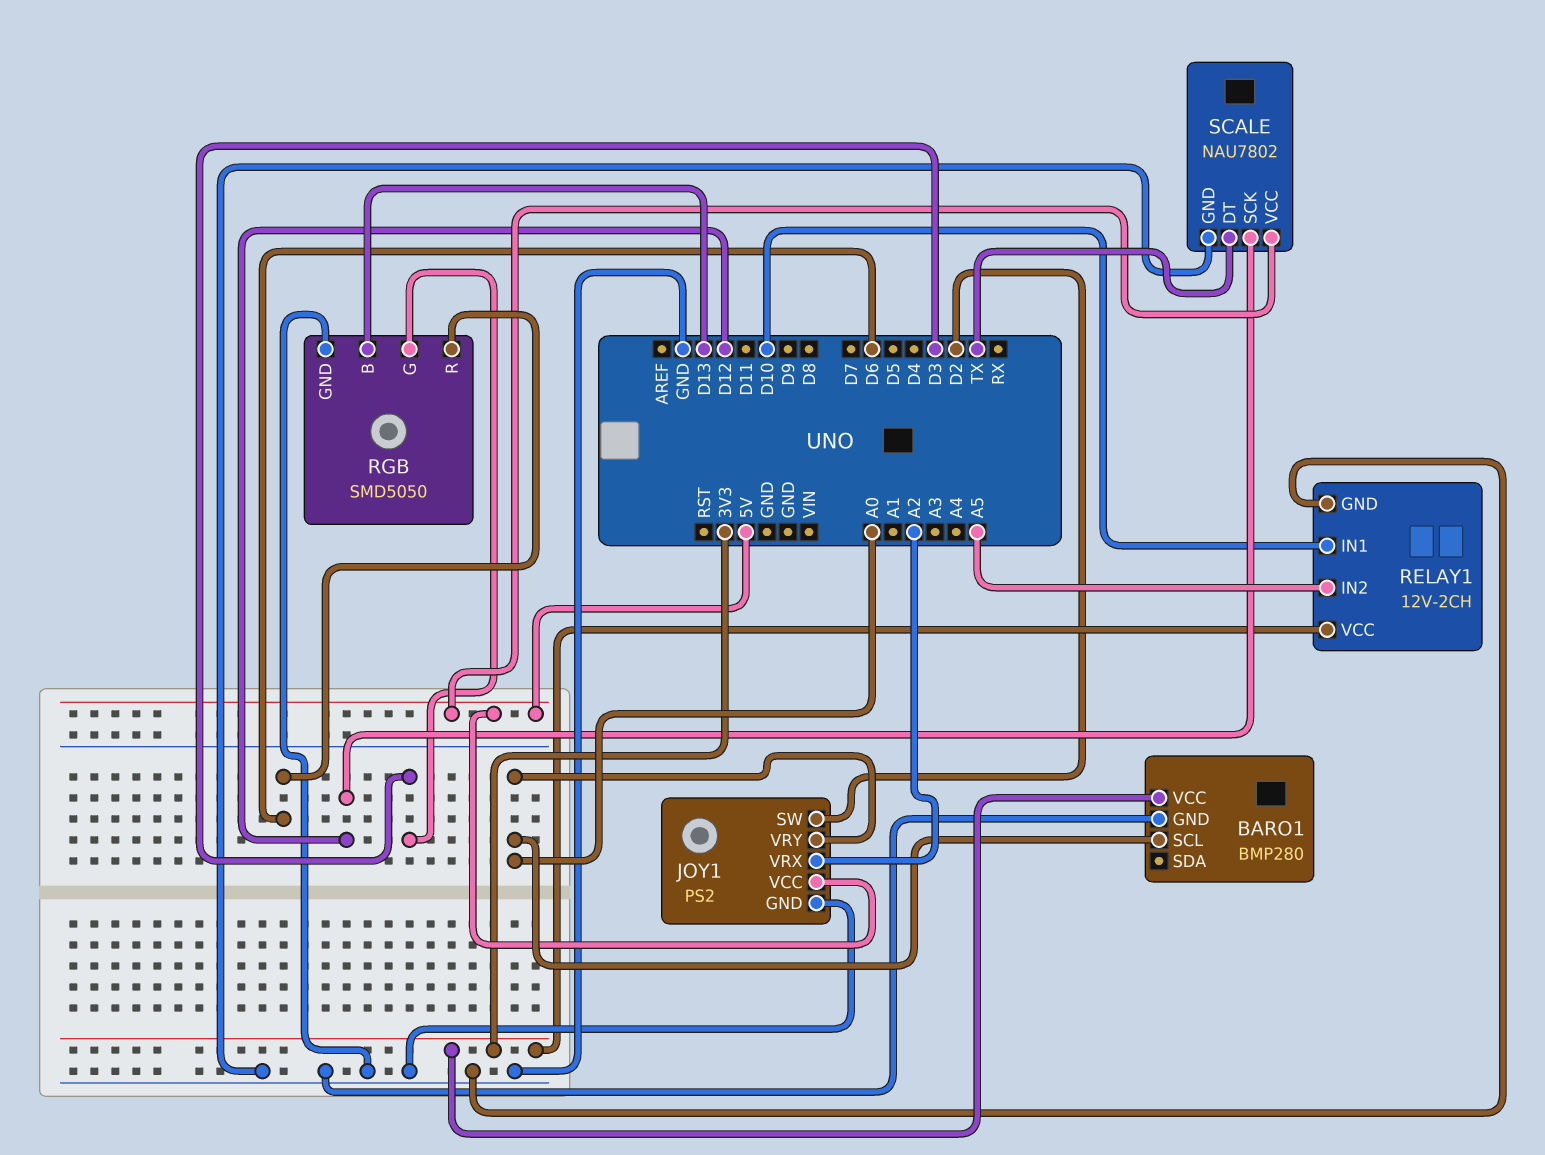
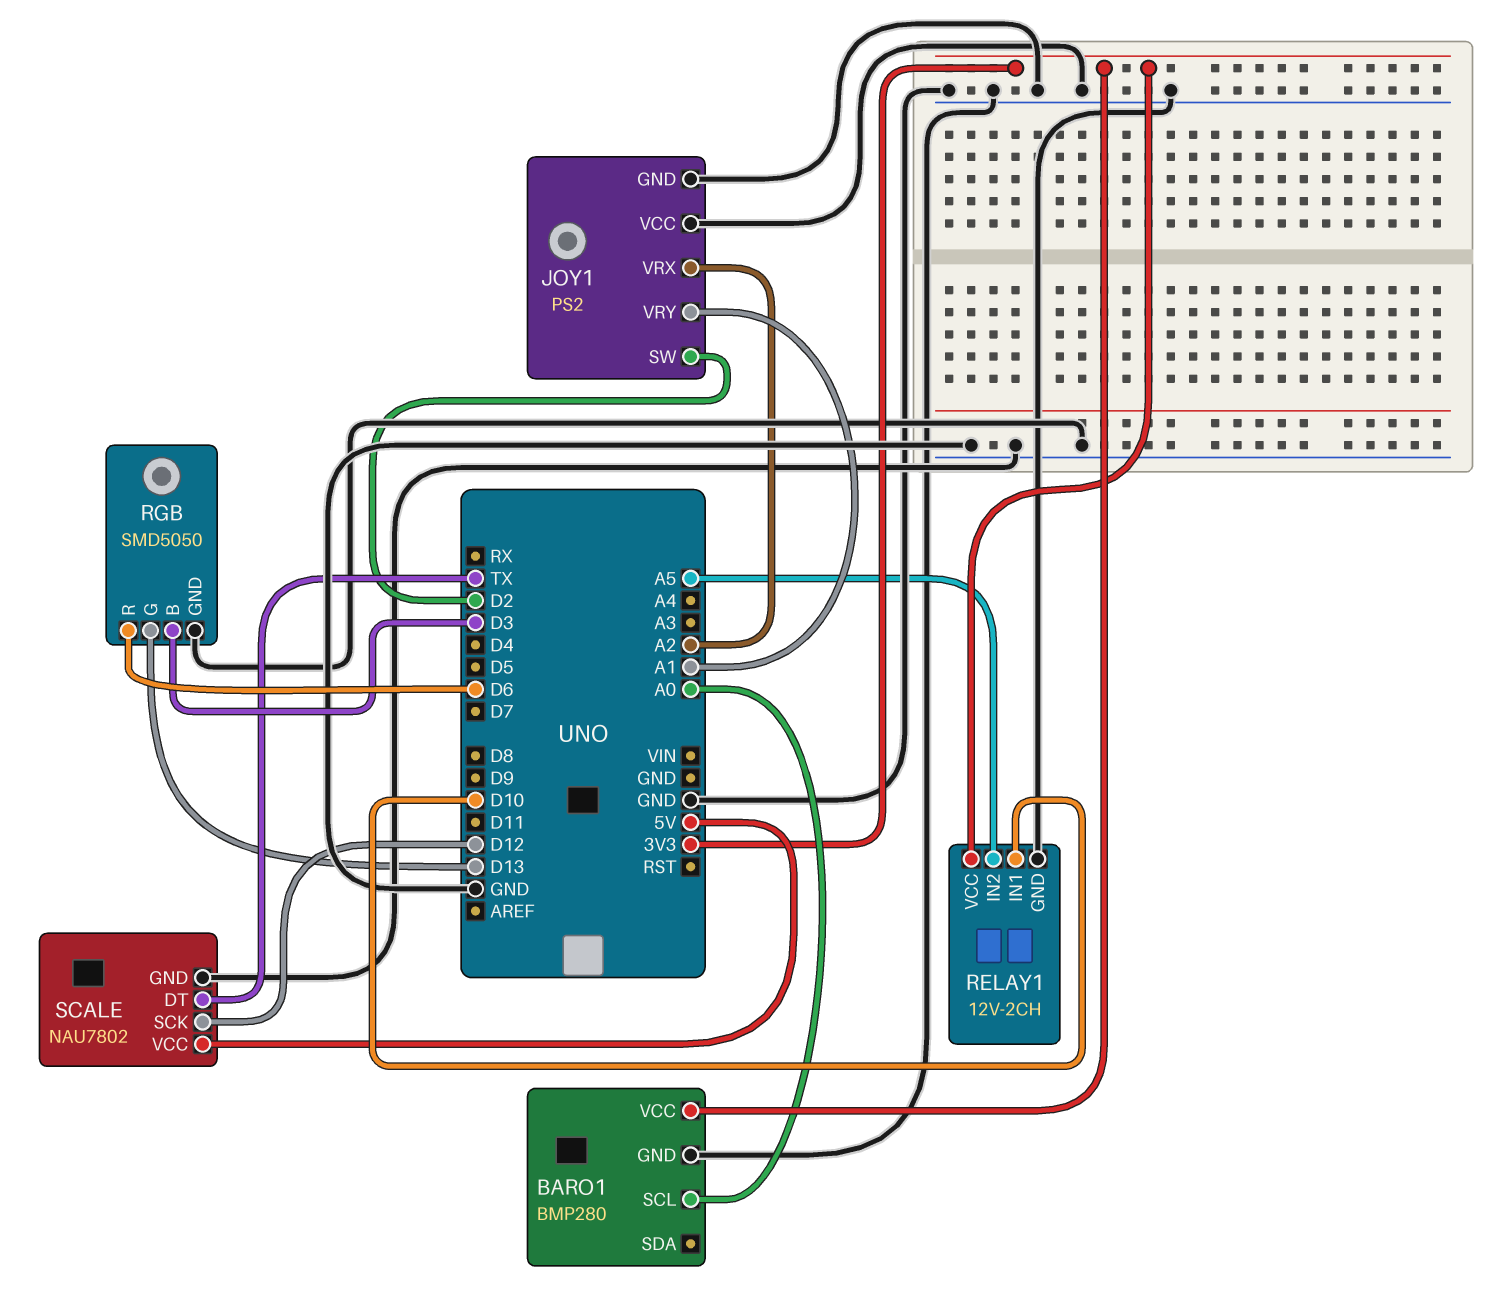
JOY1 pin VCC: 5V -> GND
JOY1 pin VRY: A0 -> A1
RGB pin B: D13 -> D3
RGB pin G: D3 -> D13

